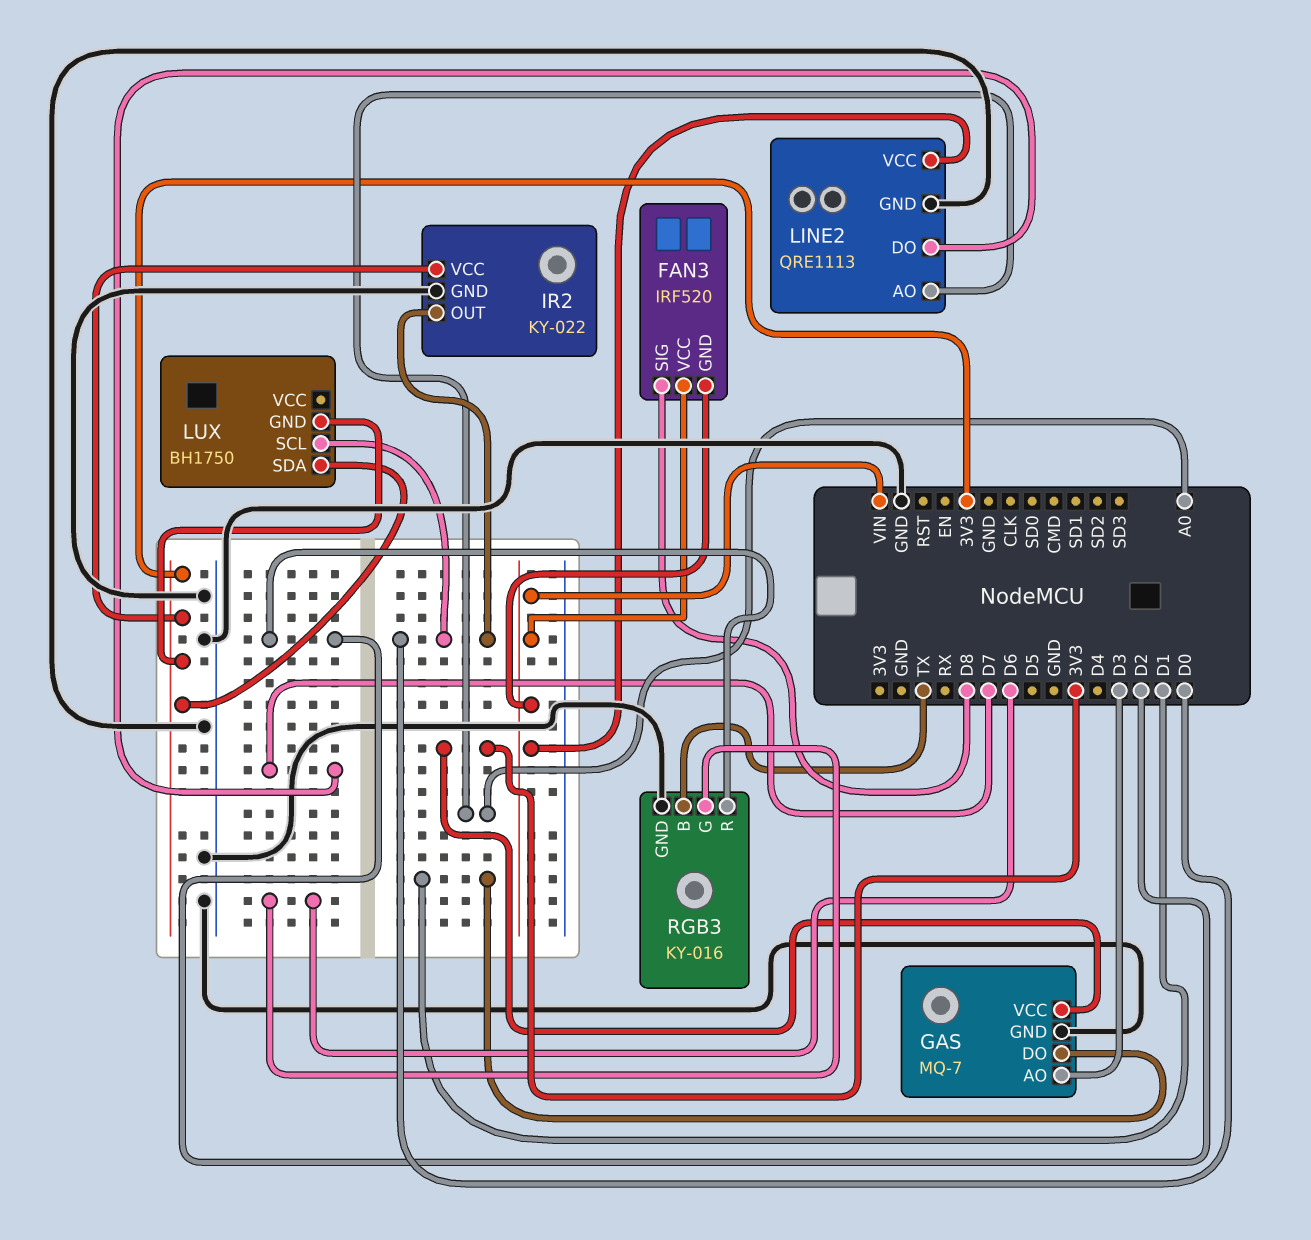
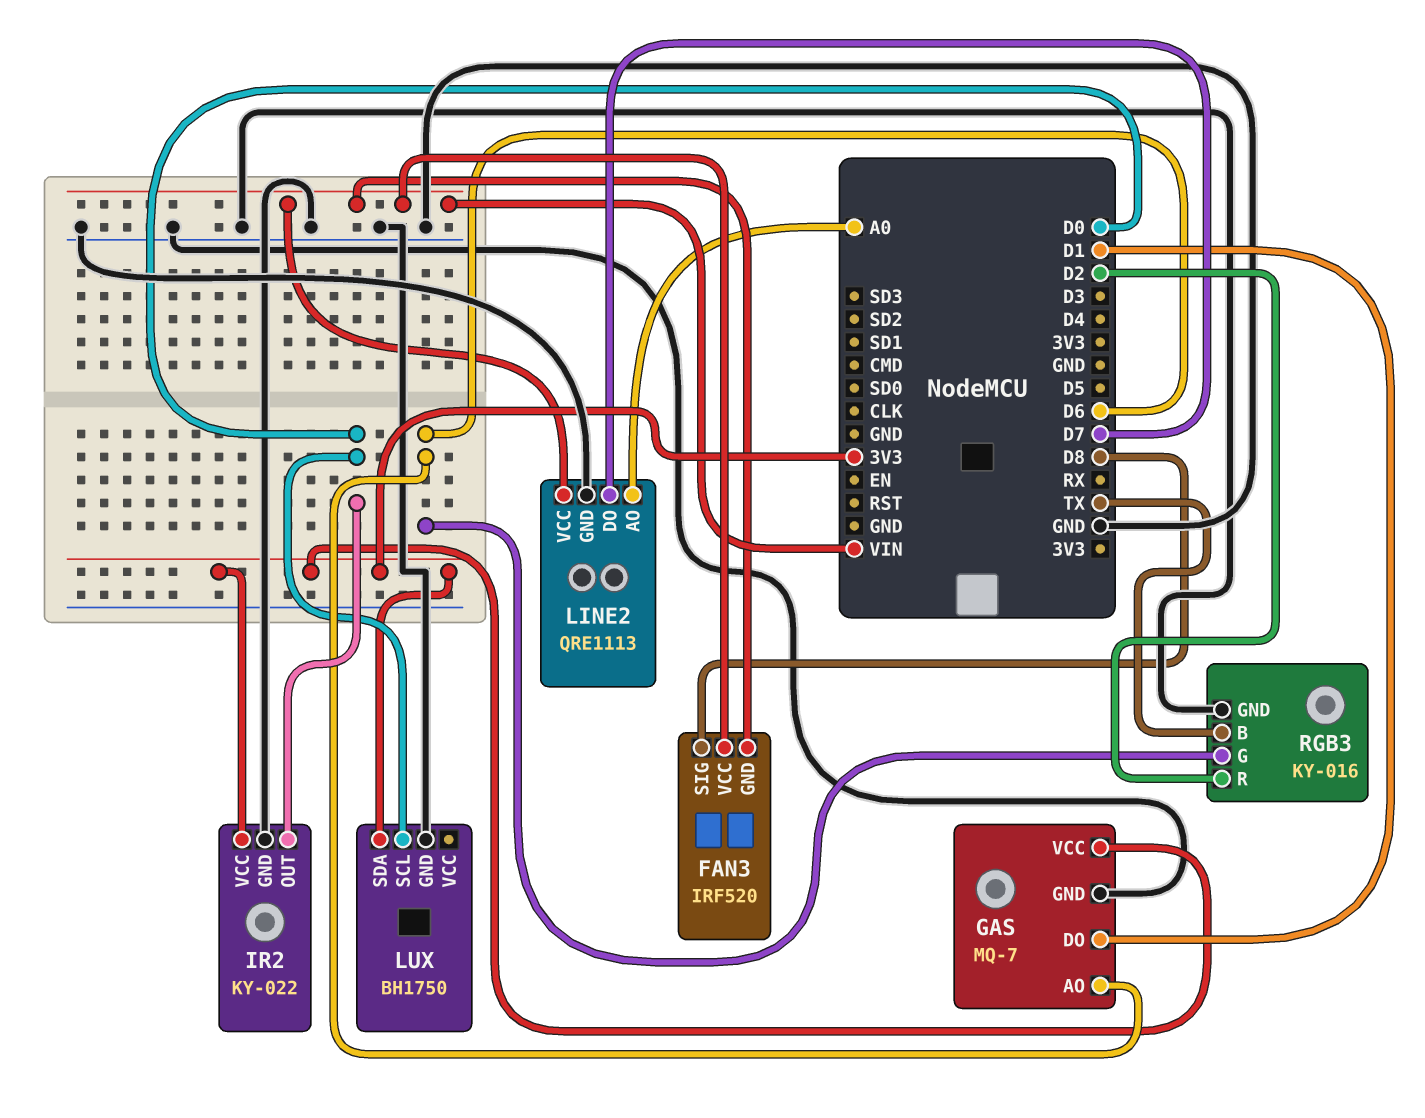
GAS pin AO: D3 -> D6
LUX pin GND: 3V3 -> GND

